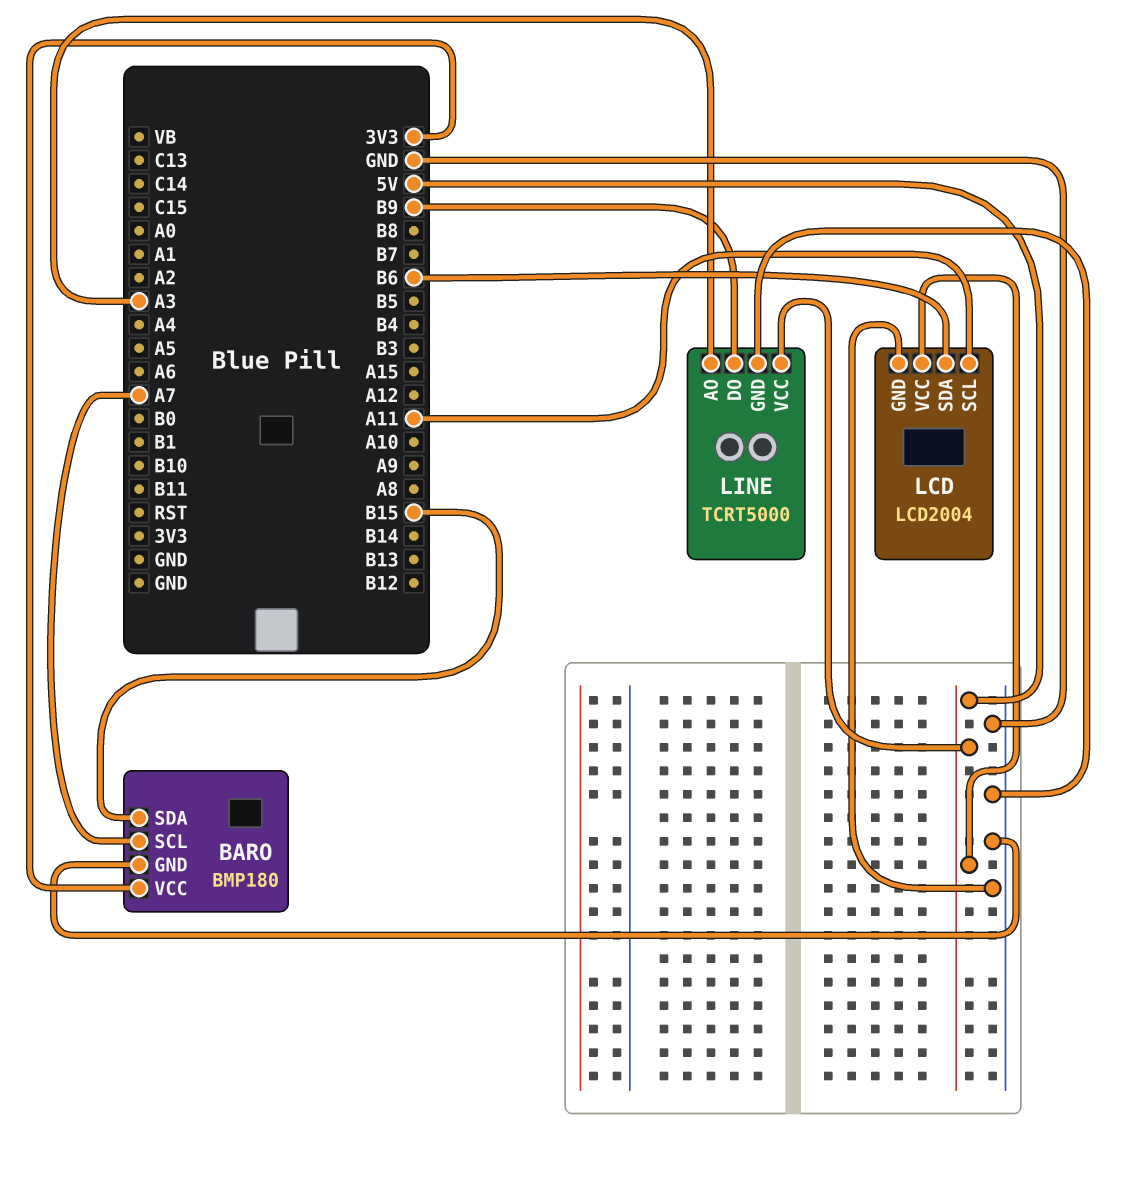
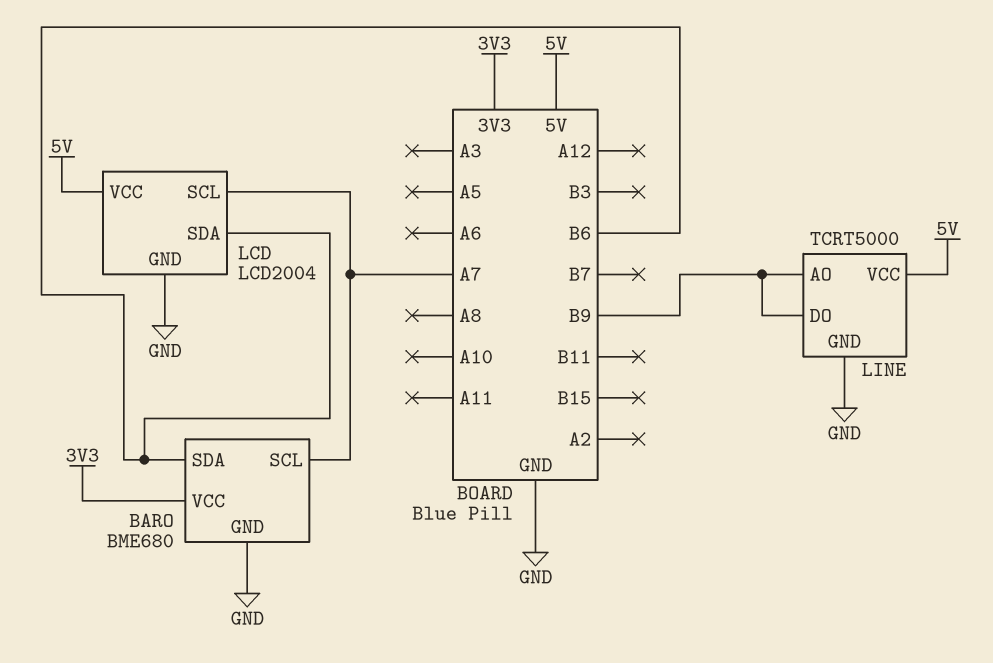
BARO: BMP180 -> BME680
BARO pin SDA: B15 -> B6
LCD pin SCL: A11 -> A7
LINE pin AO: A3 -> B9

